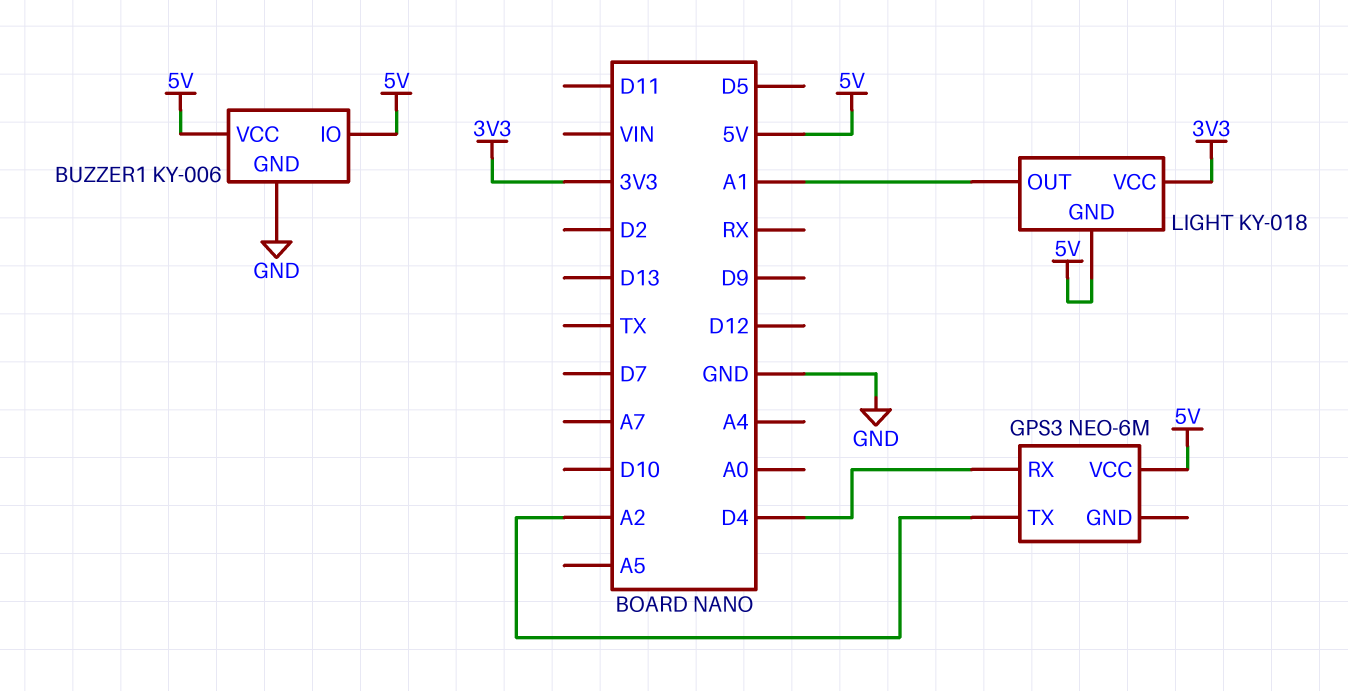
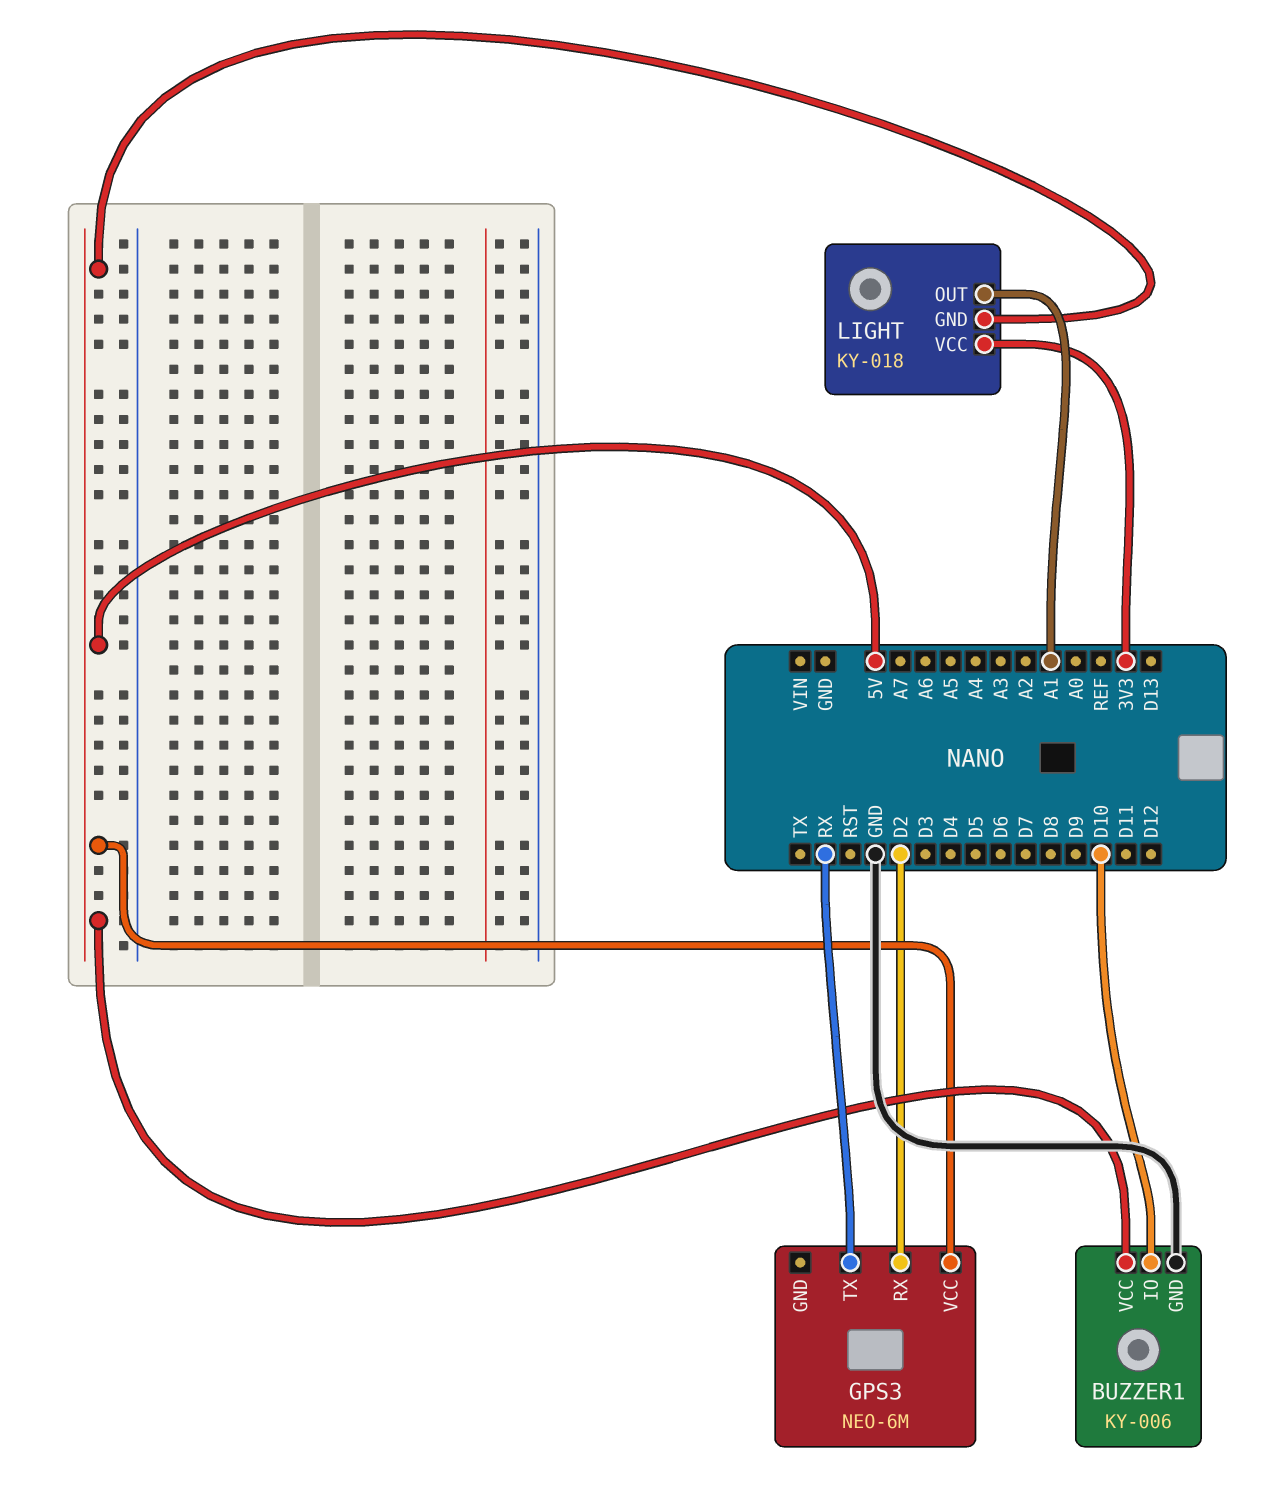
BUZZER1 pin IO: 5V -> D10
GPS3 pin RX: D4 -> D2
GPS3 pin TX: A2 -> RX

